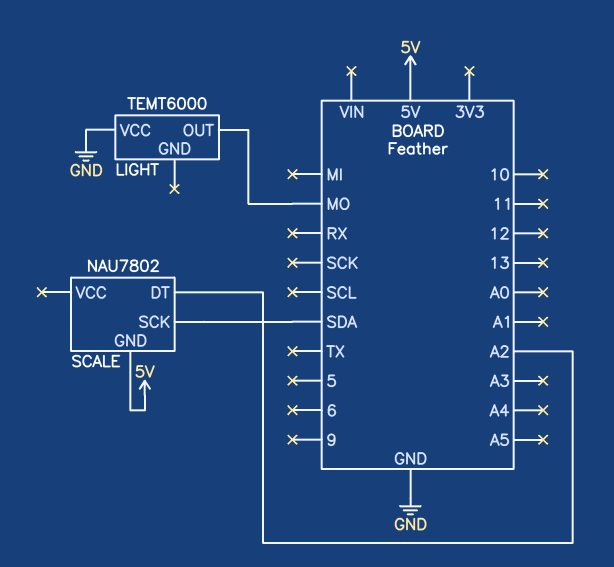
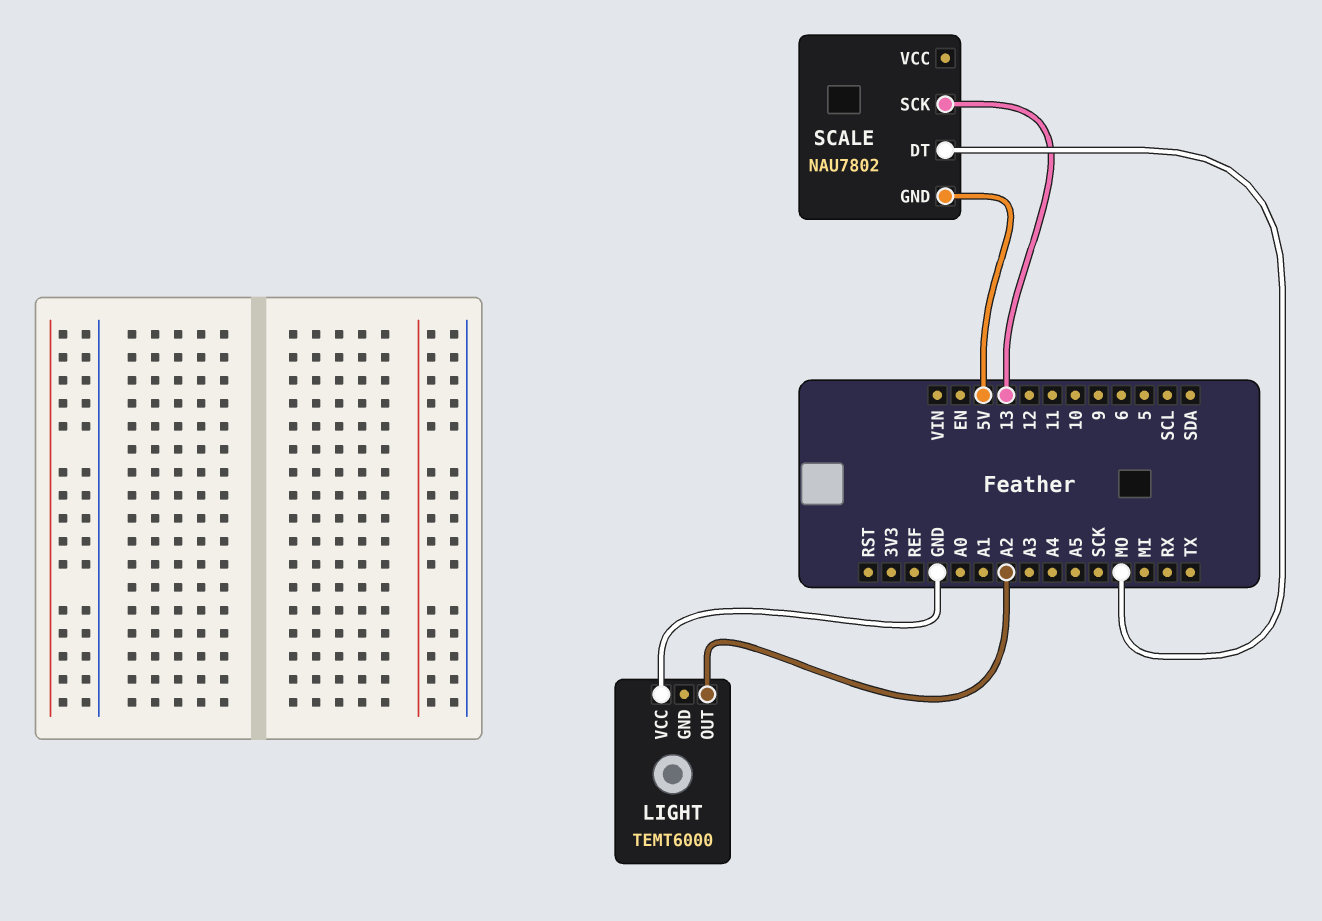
LIGHT pin OUT: MO -> A2
SCALE pin DT: A2 -> MO
SCALE pin SCK: SDA -> 13

